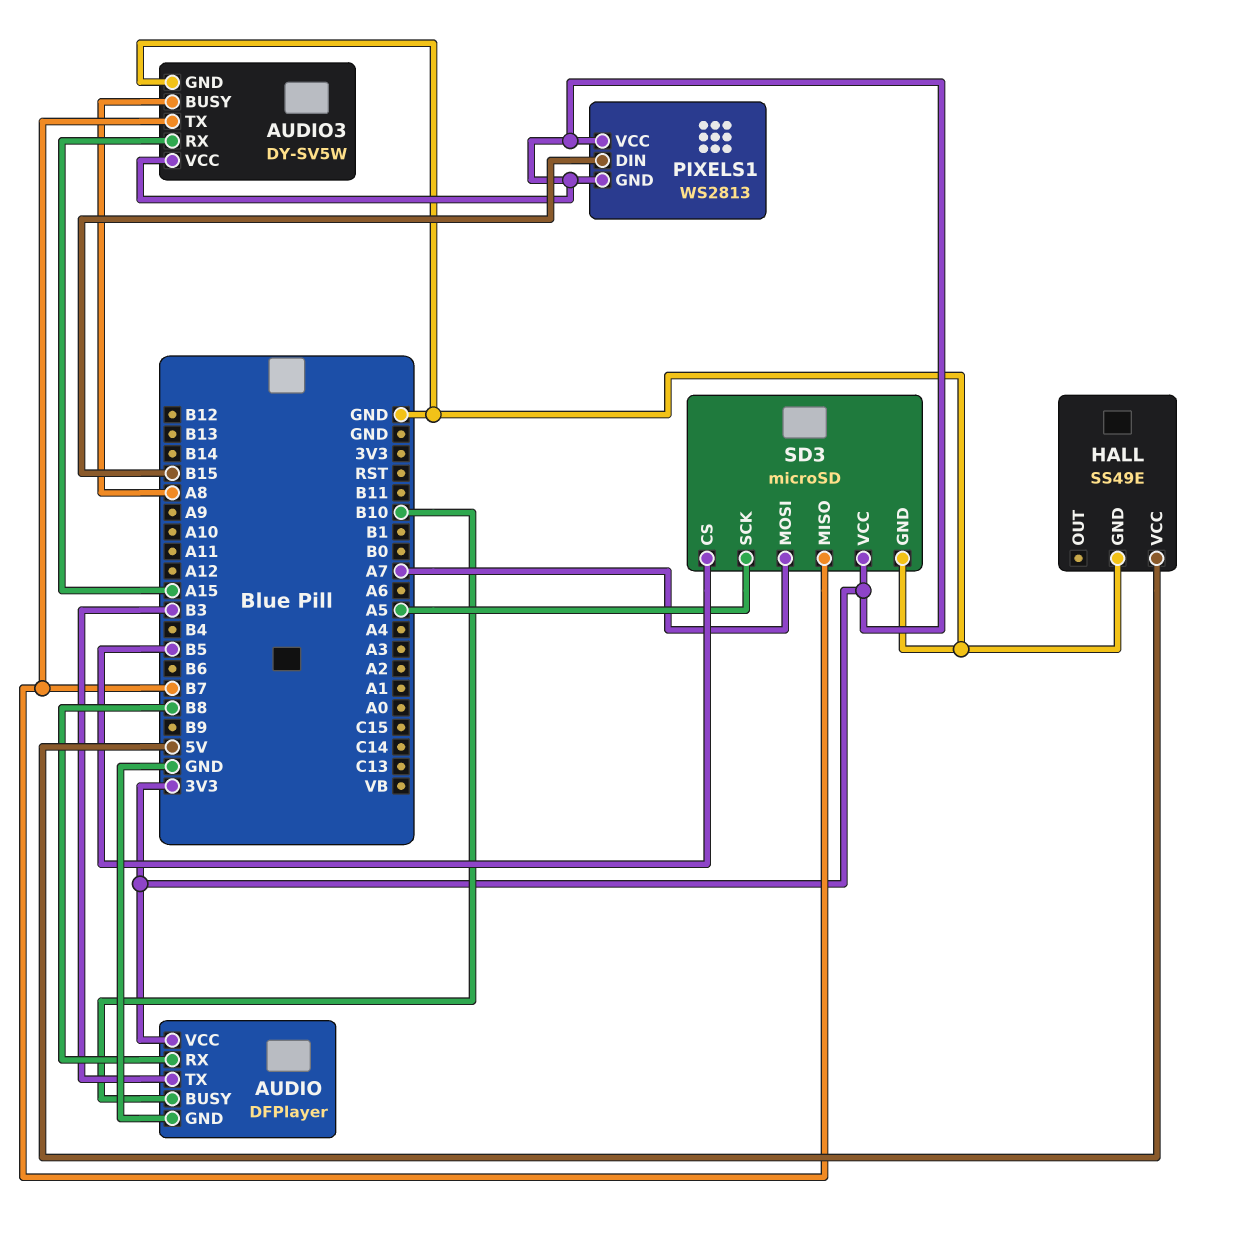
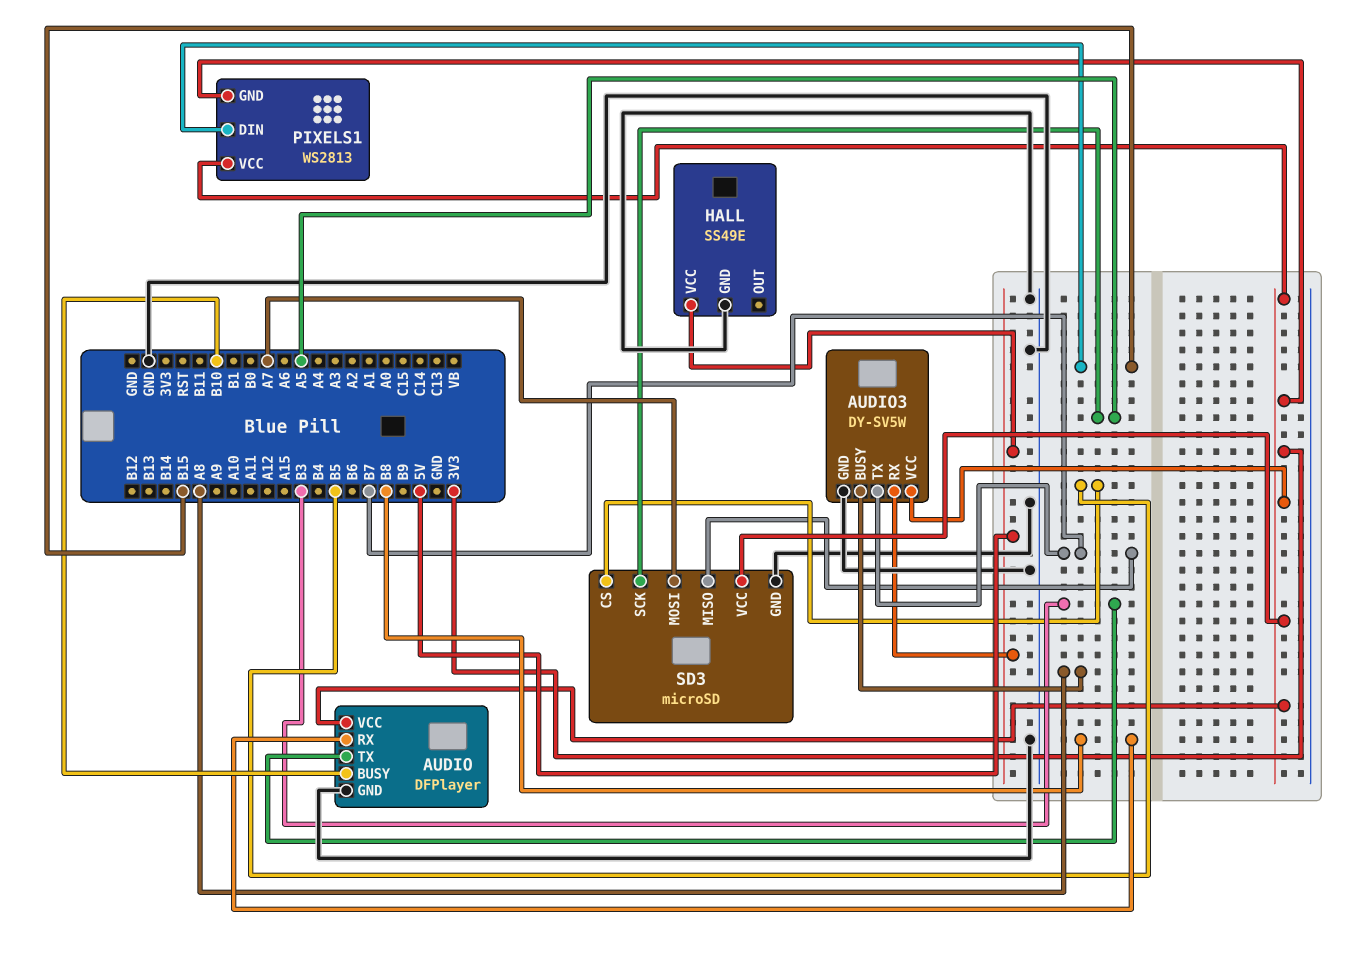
AUDIO3 pin RX: A15 -> 5V

